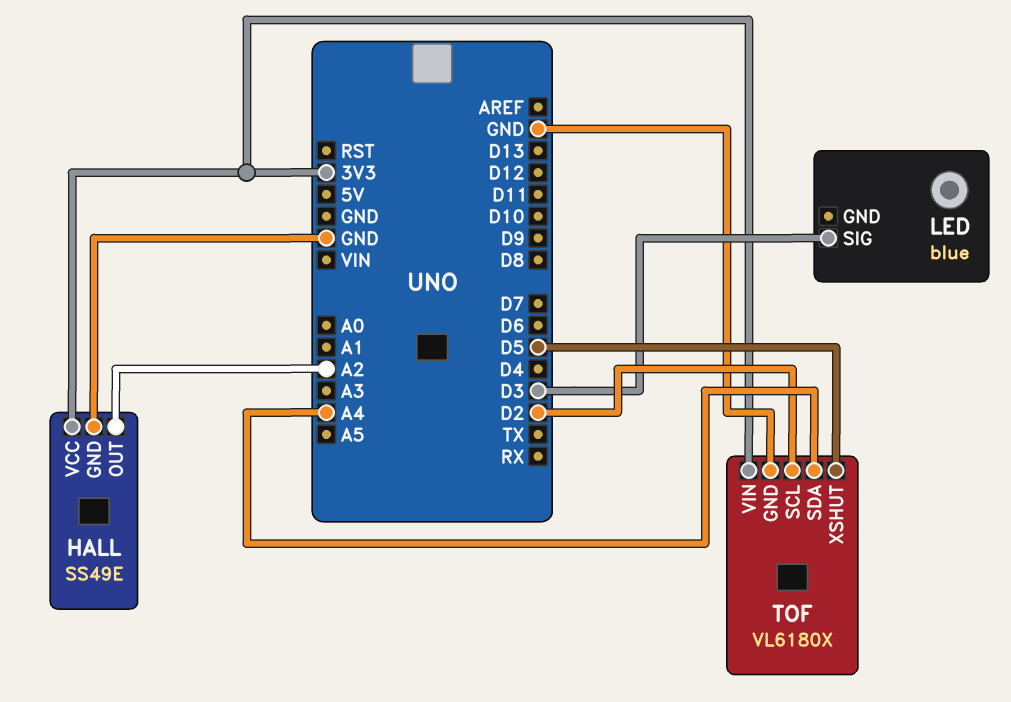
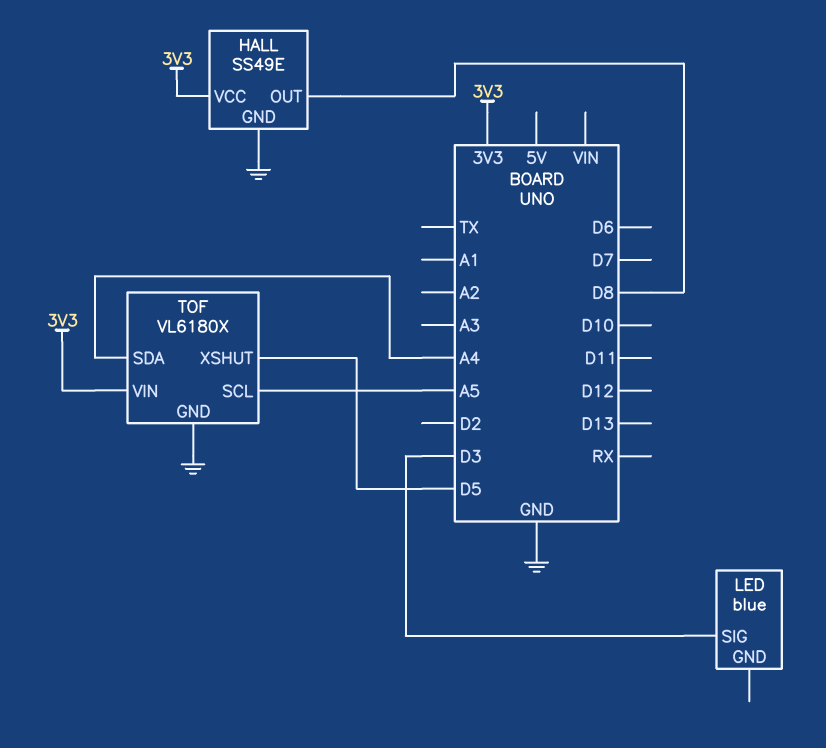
HALL pin OUT: A2 -> D8
TOF pin SCL: D2 -> A5

